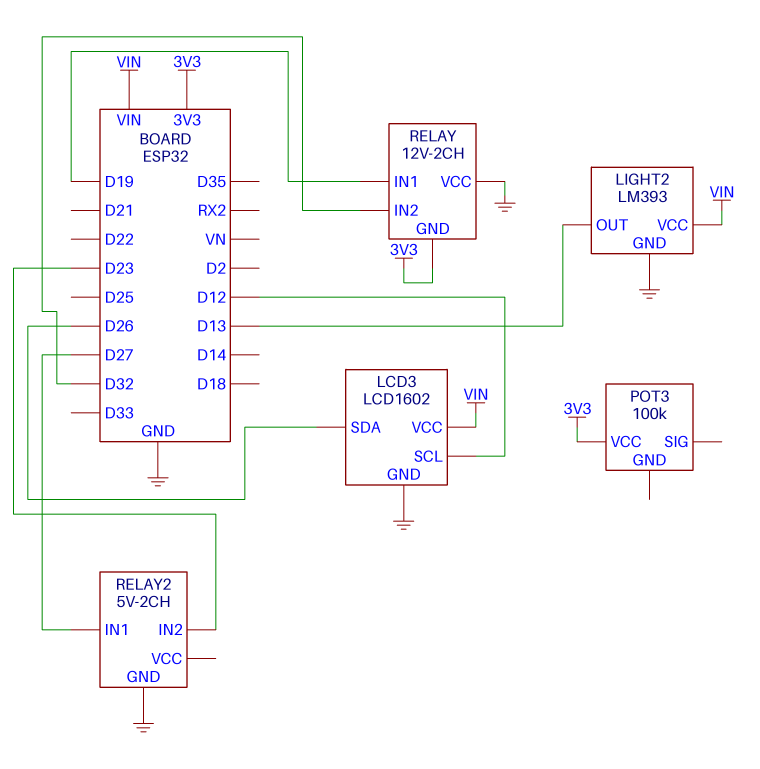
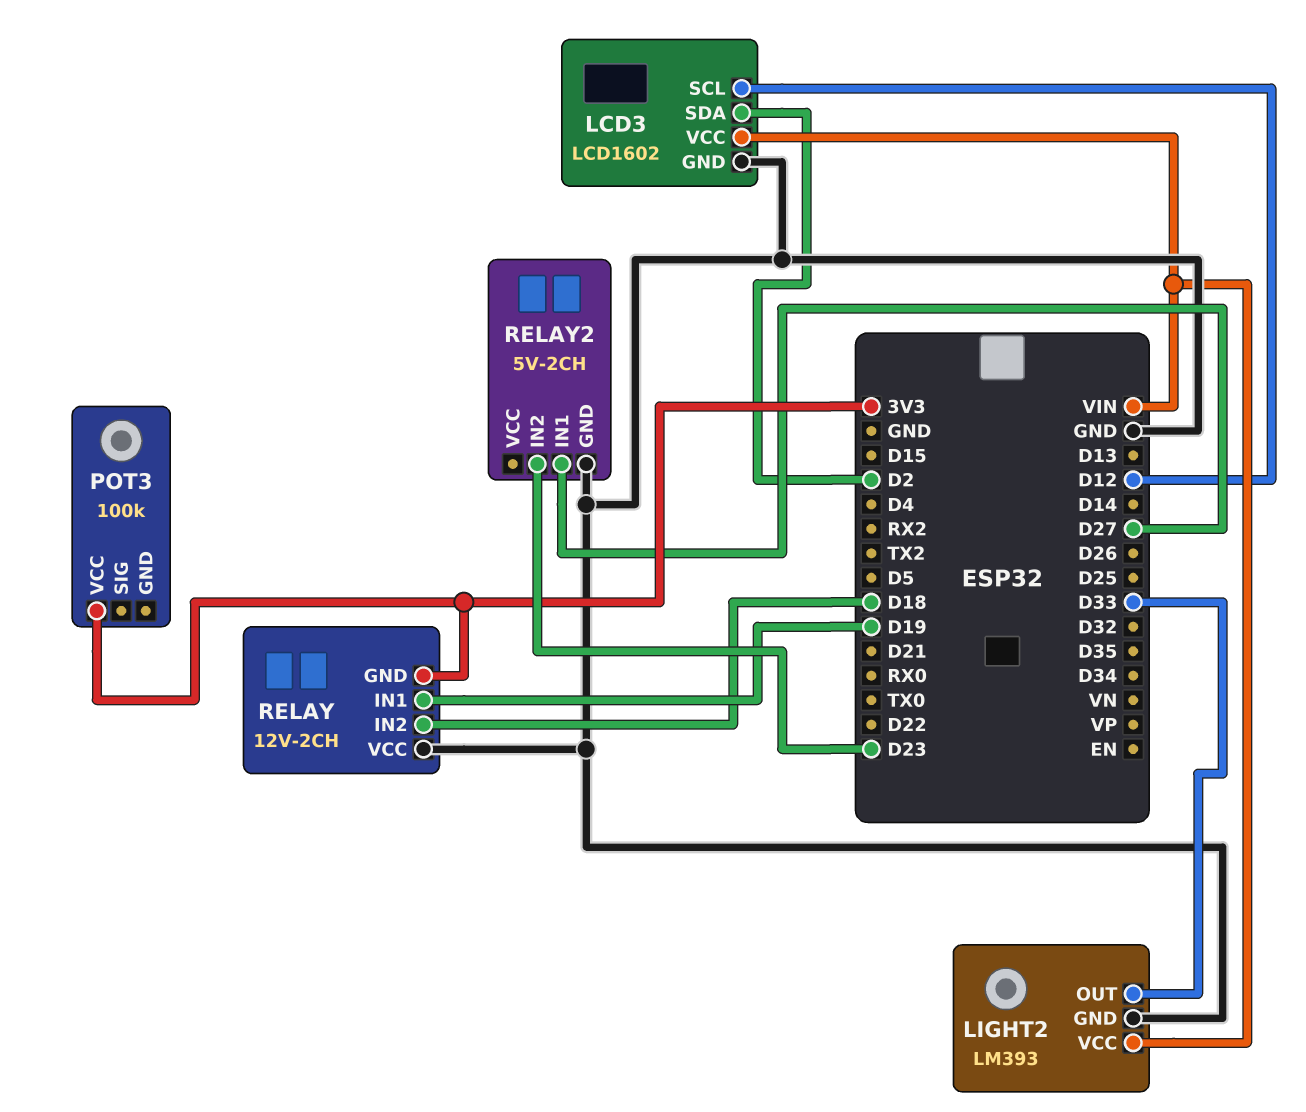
LCD3 pin SDA: D26 -> D2
LIGHT2 pin OUT: D13 -> D33
RELAY pin IN2: D32 -> D18

